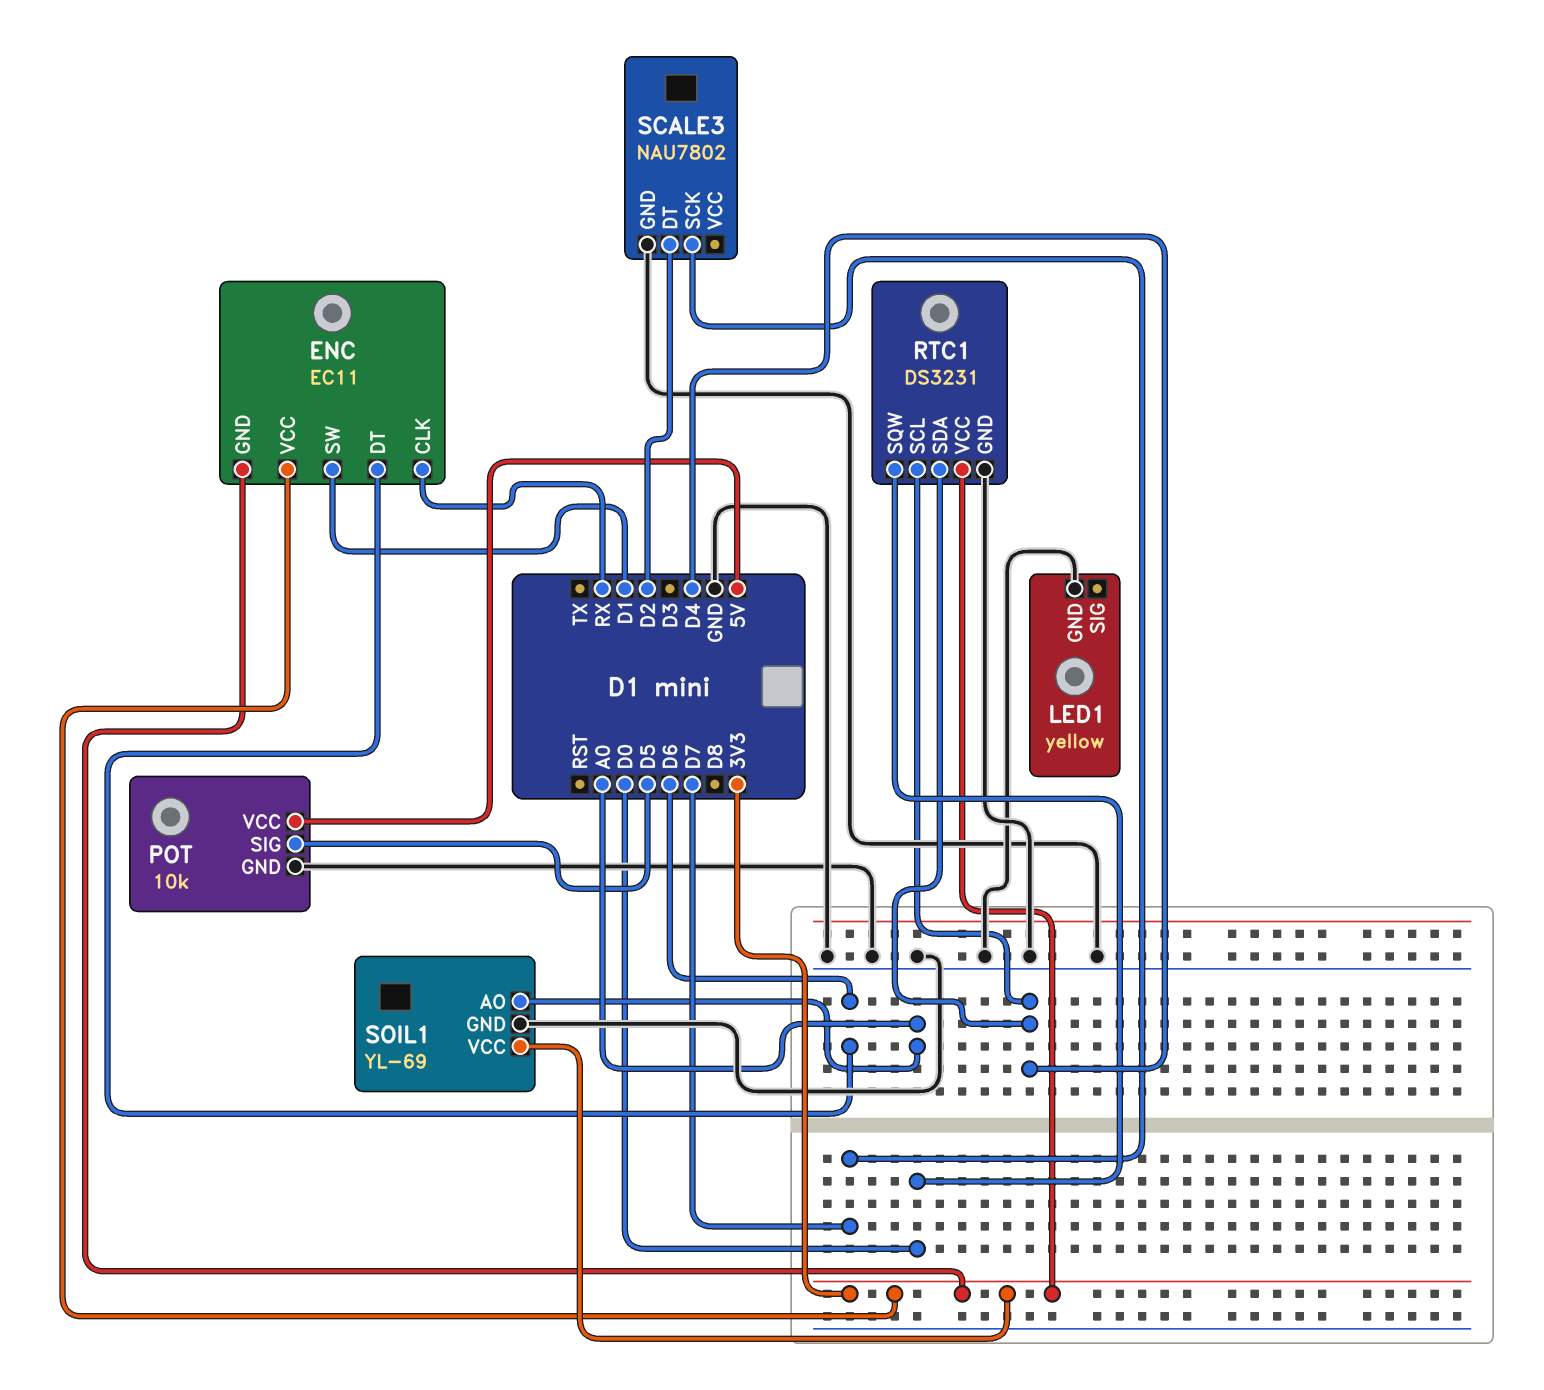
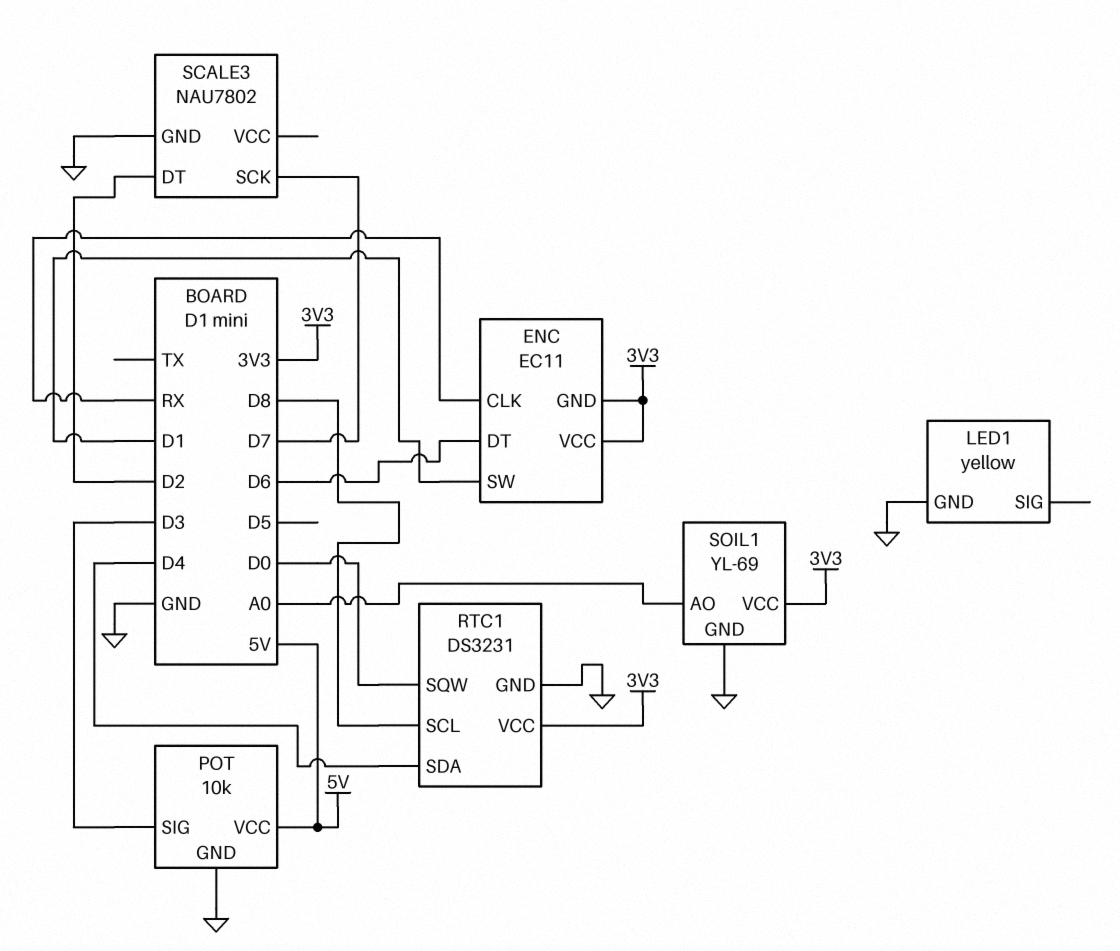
POT pin SIG: D5 -> D3
RTC1 pin SCL: D4 -> D8

